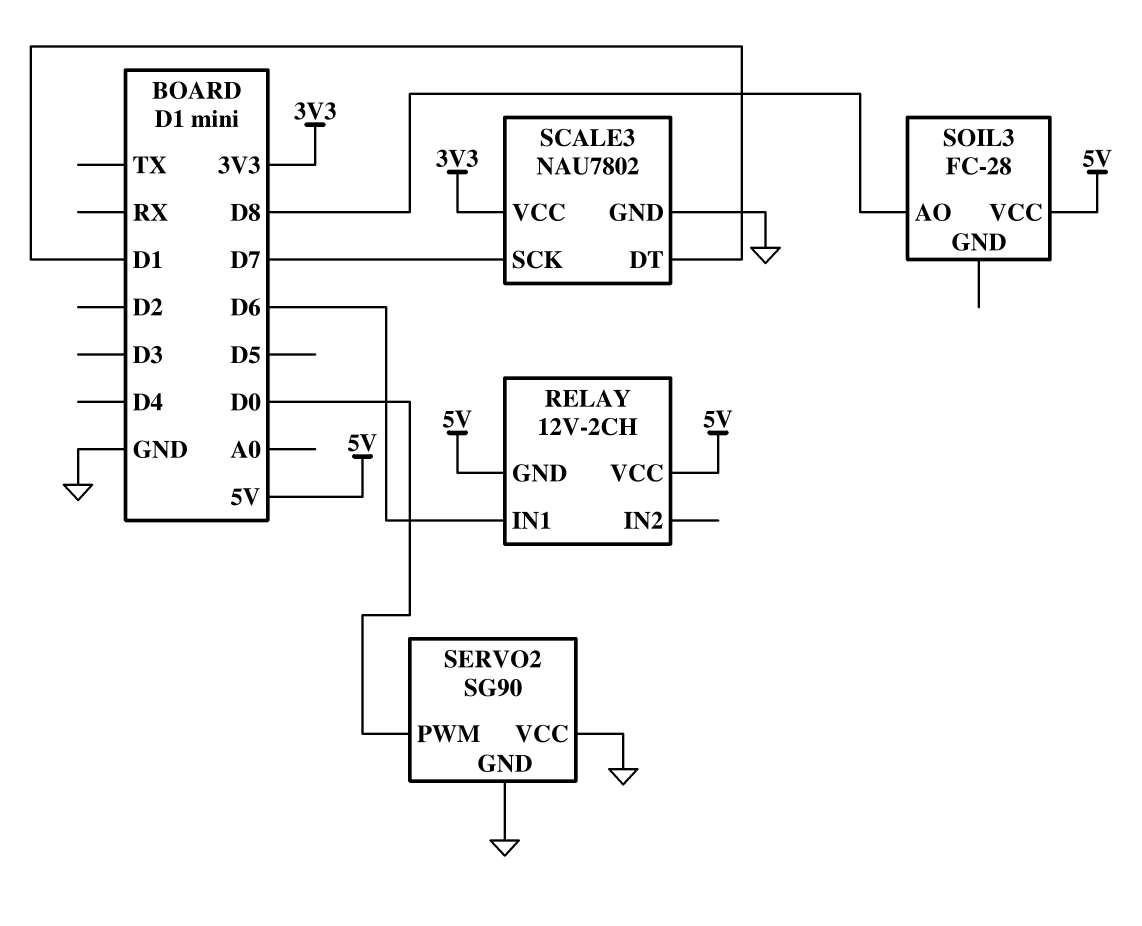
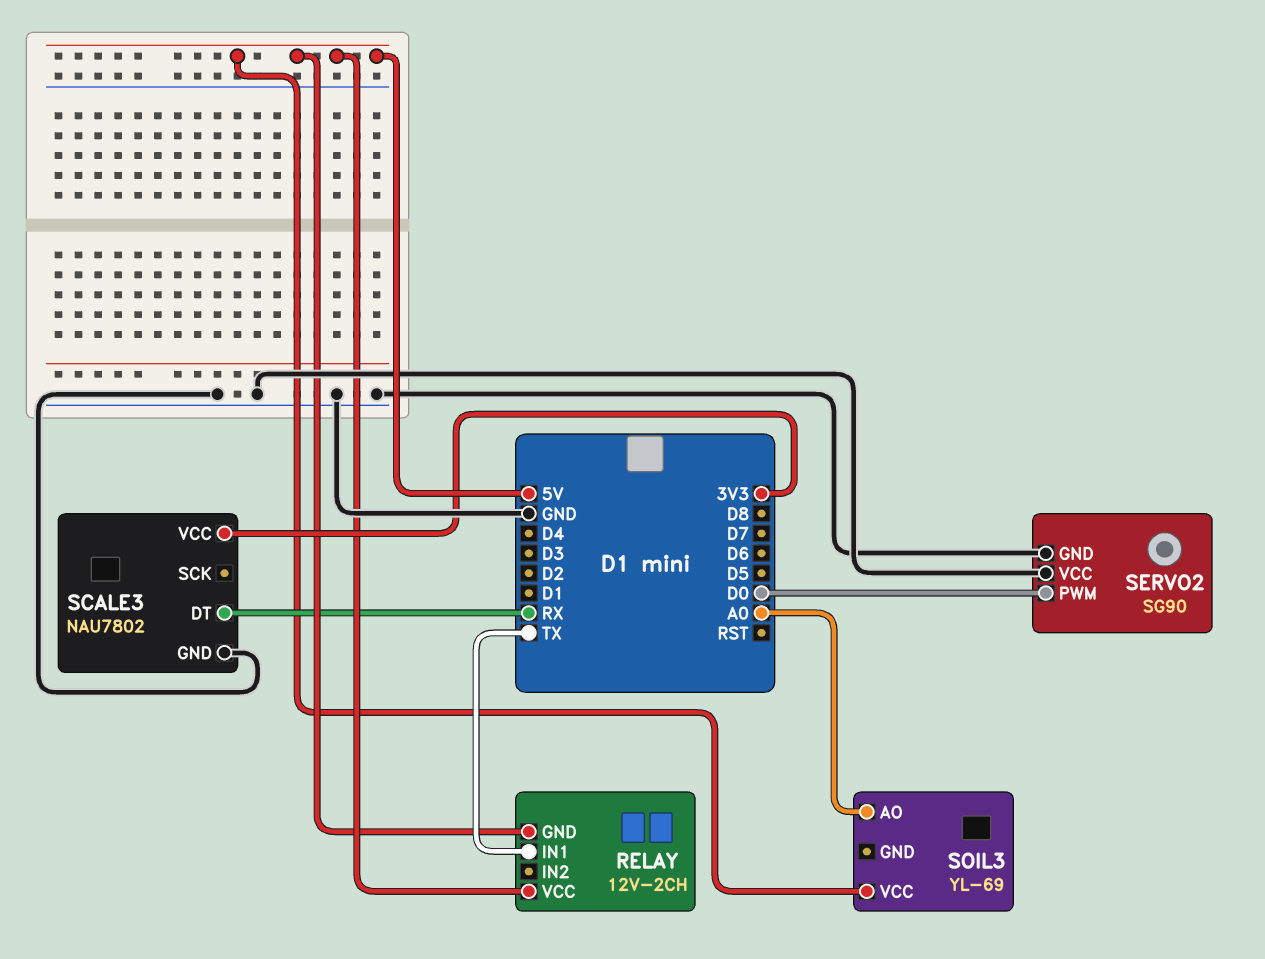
RELAY pin IN1: D6 -> TX
SCALE3 pin DT: D1 -> RX
SCALE3 pin SCK: D7 -> none
SOIL3: FC-28 -> YL-69
SOIL3 pin AO: D8 -> A0

